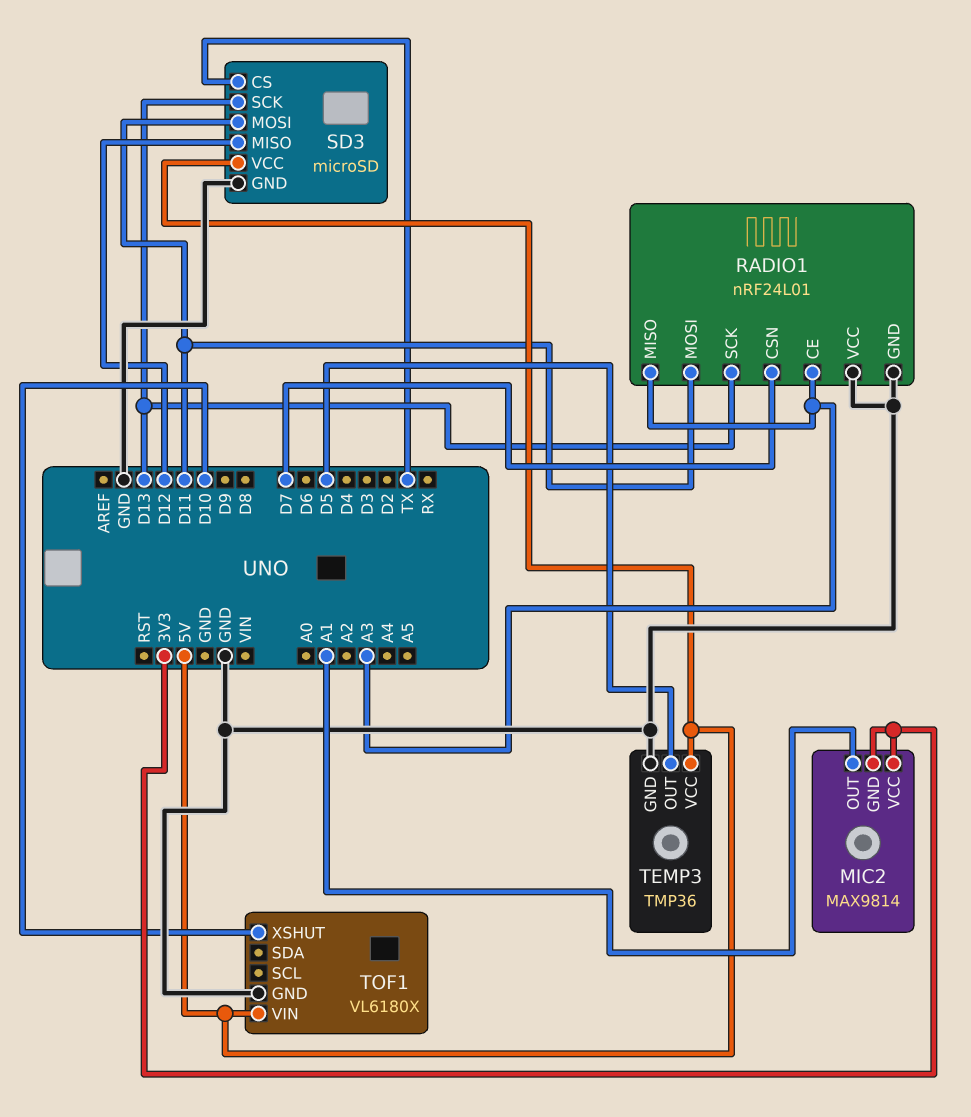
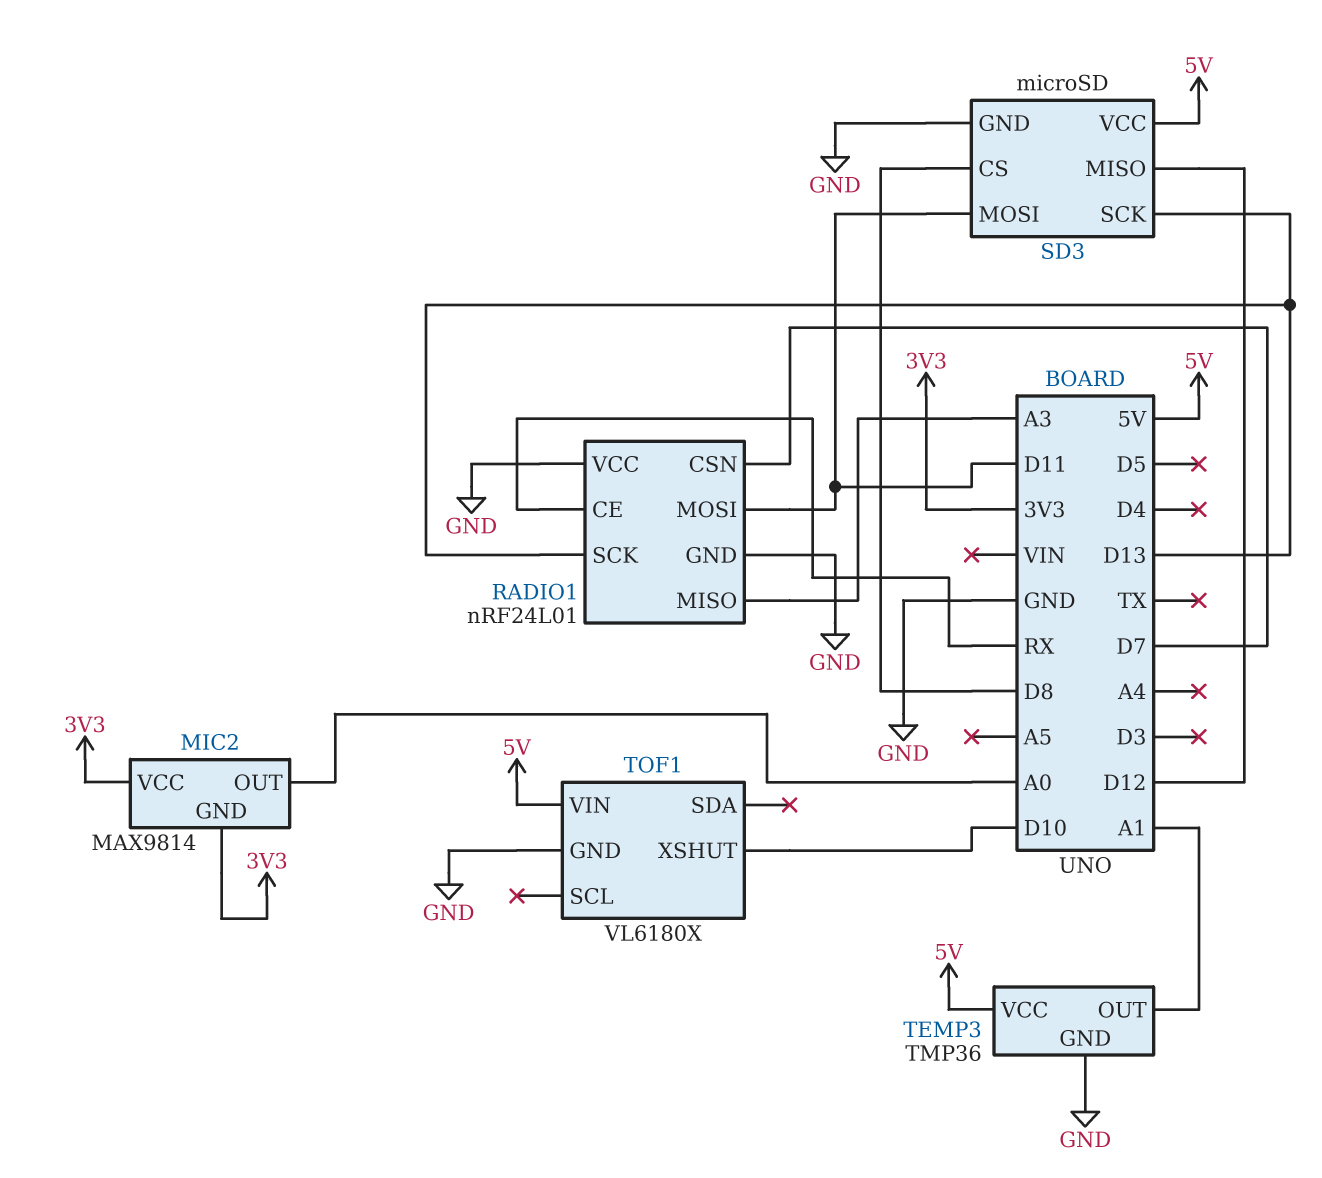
MIC2 pin OUT: A1 -> A0
RADIO1 pin CE: A3 -> RX
SD3 pin CS: TX -> D8
TEMP3 pin OUT: D5 -> A1

